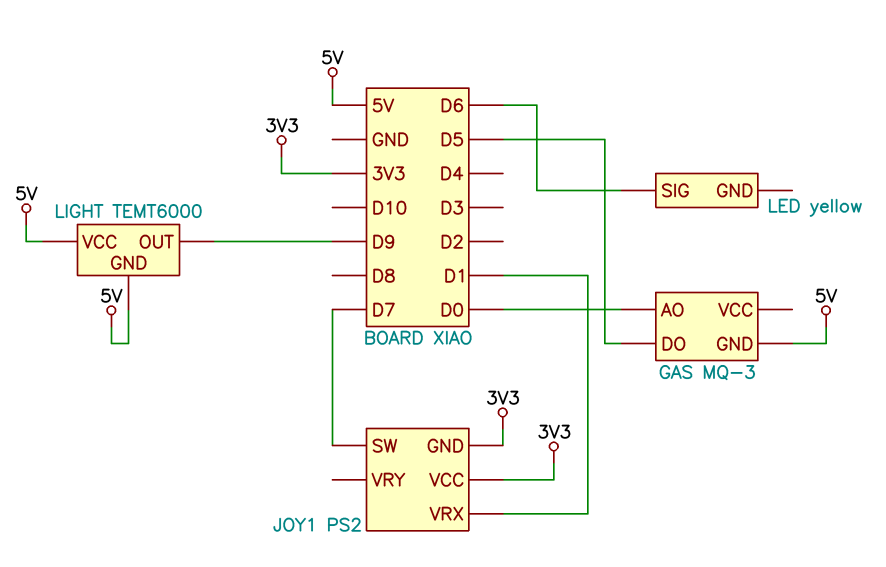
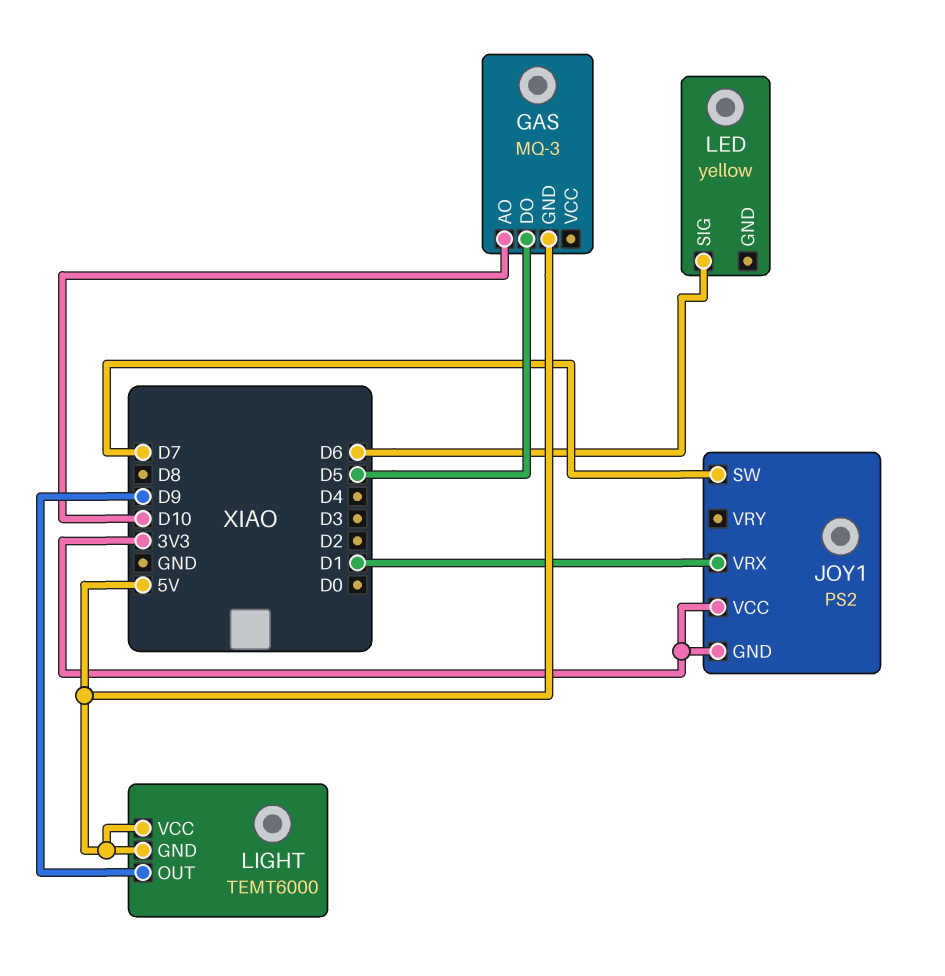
GAS pin AO: D0 -> D10

